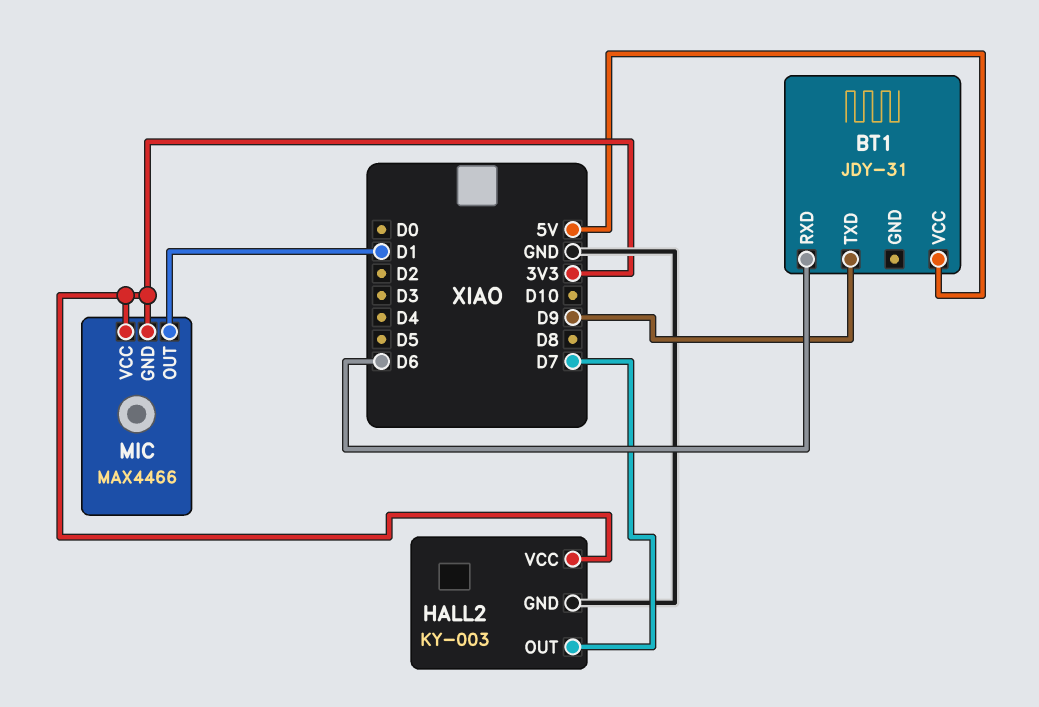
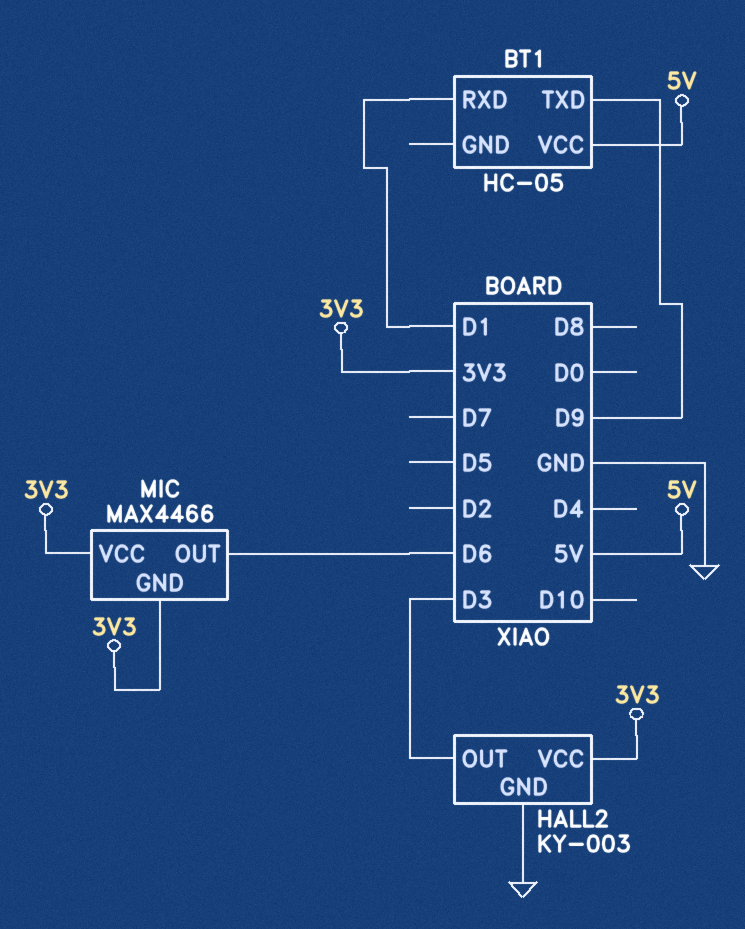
BT1: JDY-31 -> HC-05
BT1 pin RXD: D6 -> D1
HALL2 pin OUT: D7 -> D3
MIC pin OUT: D1 -> D6

